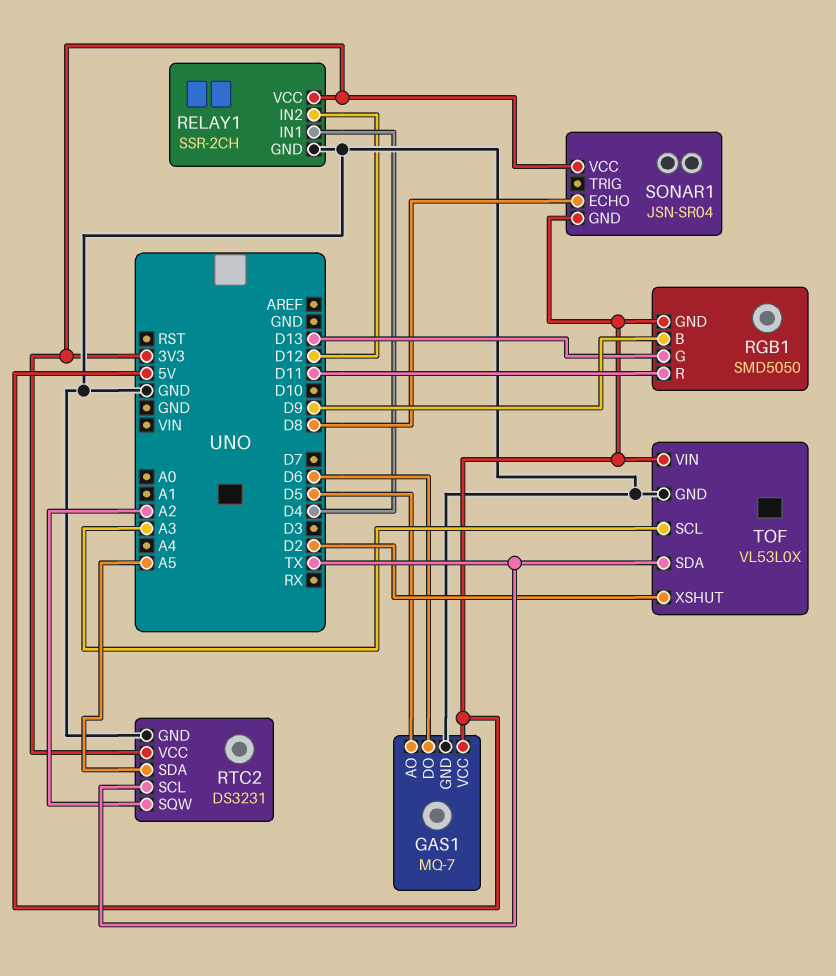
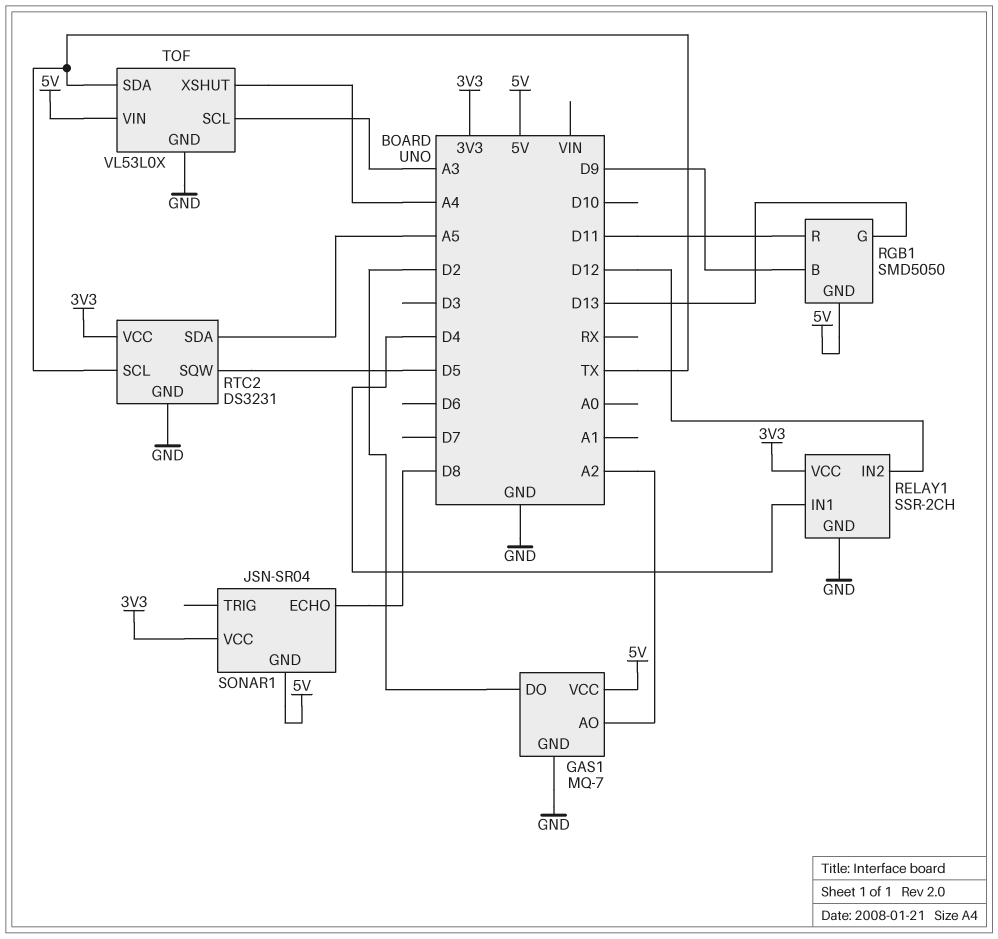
GAS1 pin AO: D5 -> A2
GAS1 pin DO: D6 -> D2
RTC2 pin SQW: A2 -> D5
TOF pin XSHUT: D2 -> A4

